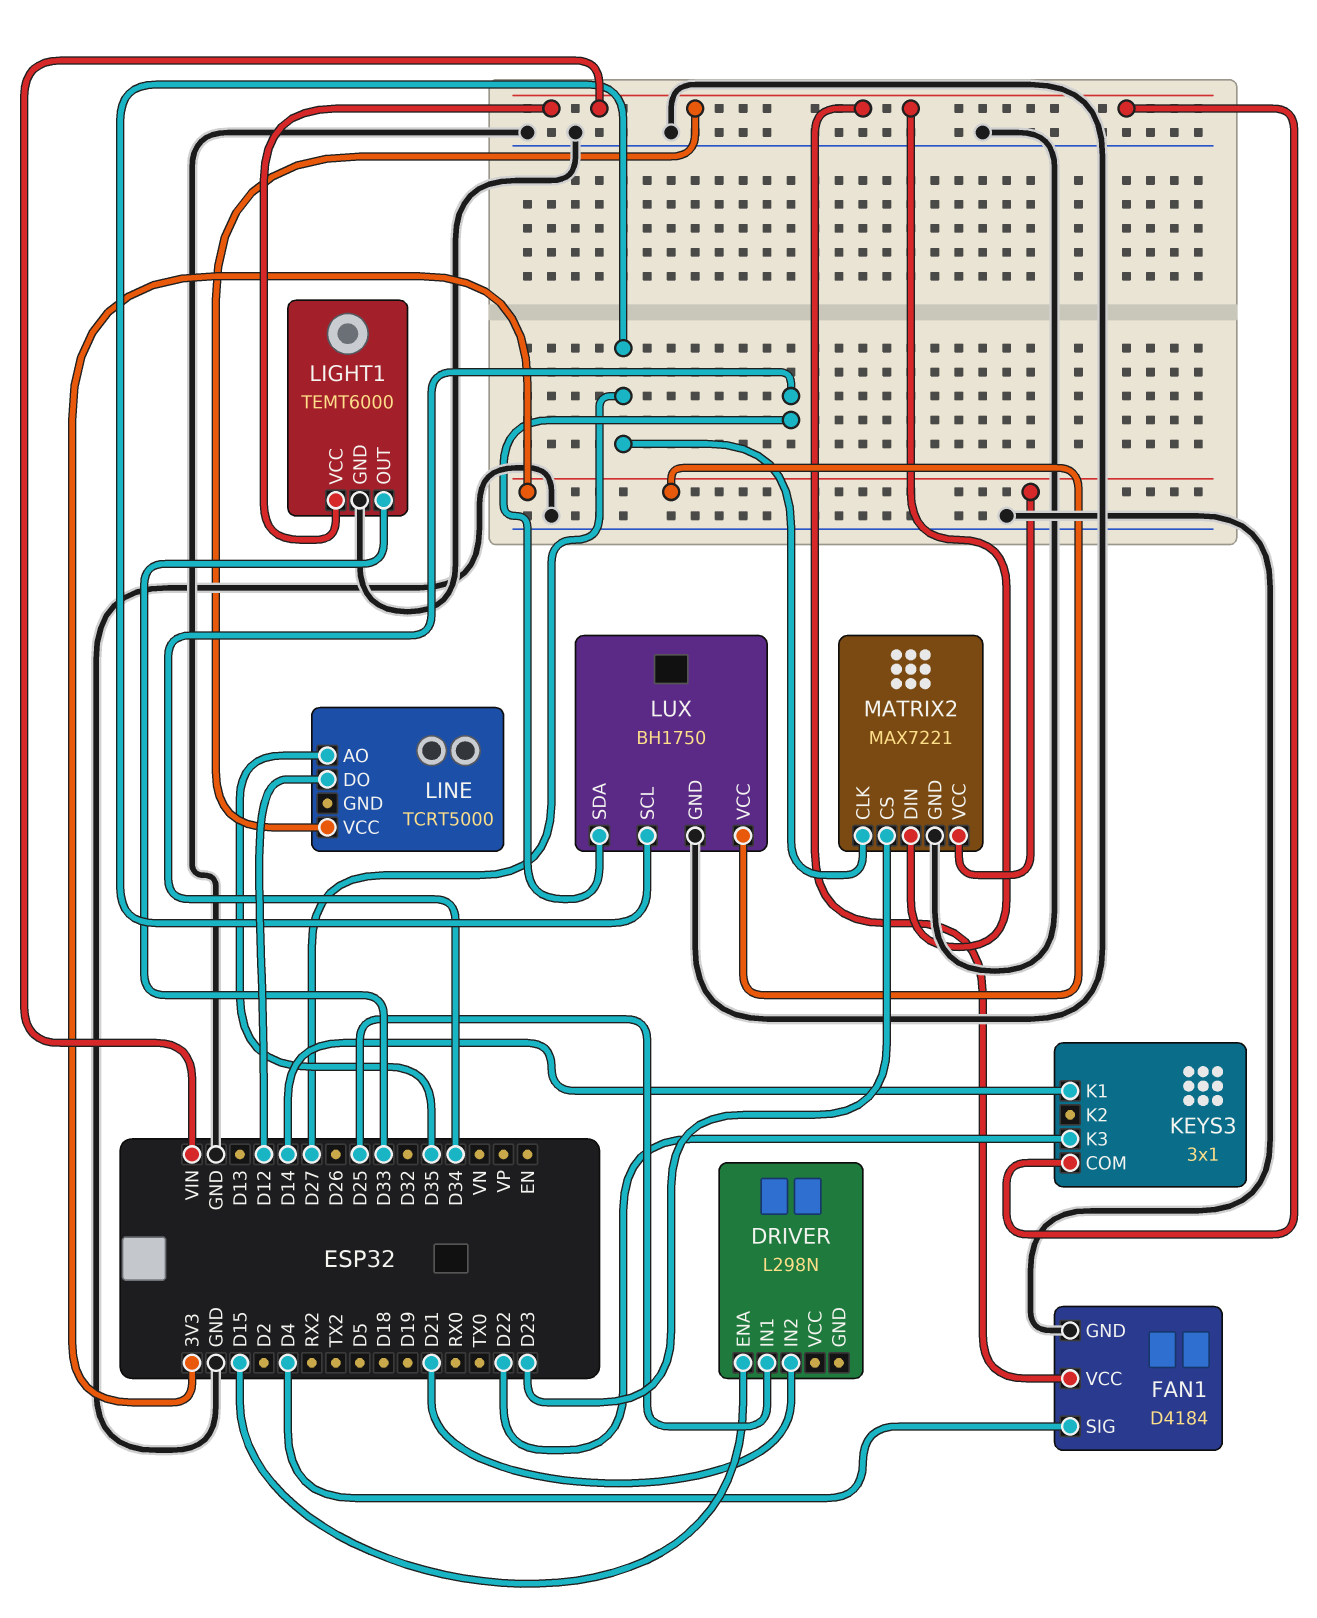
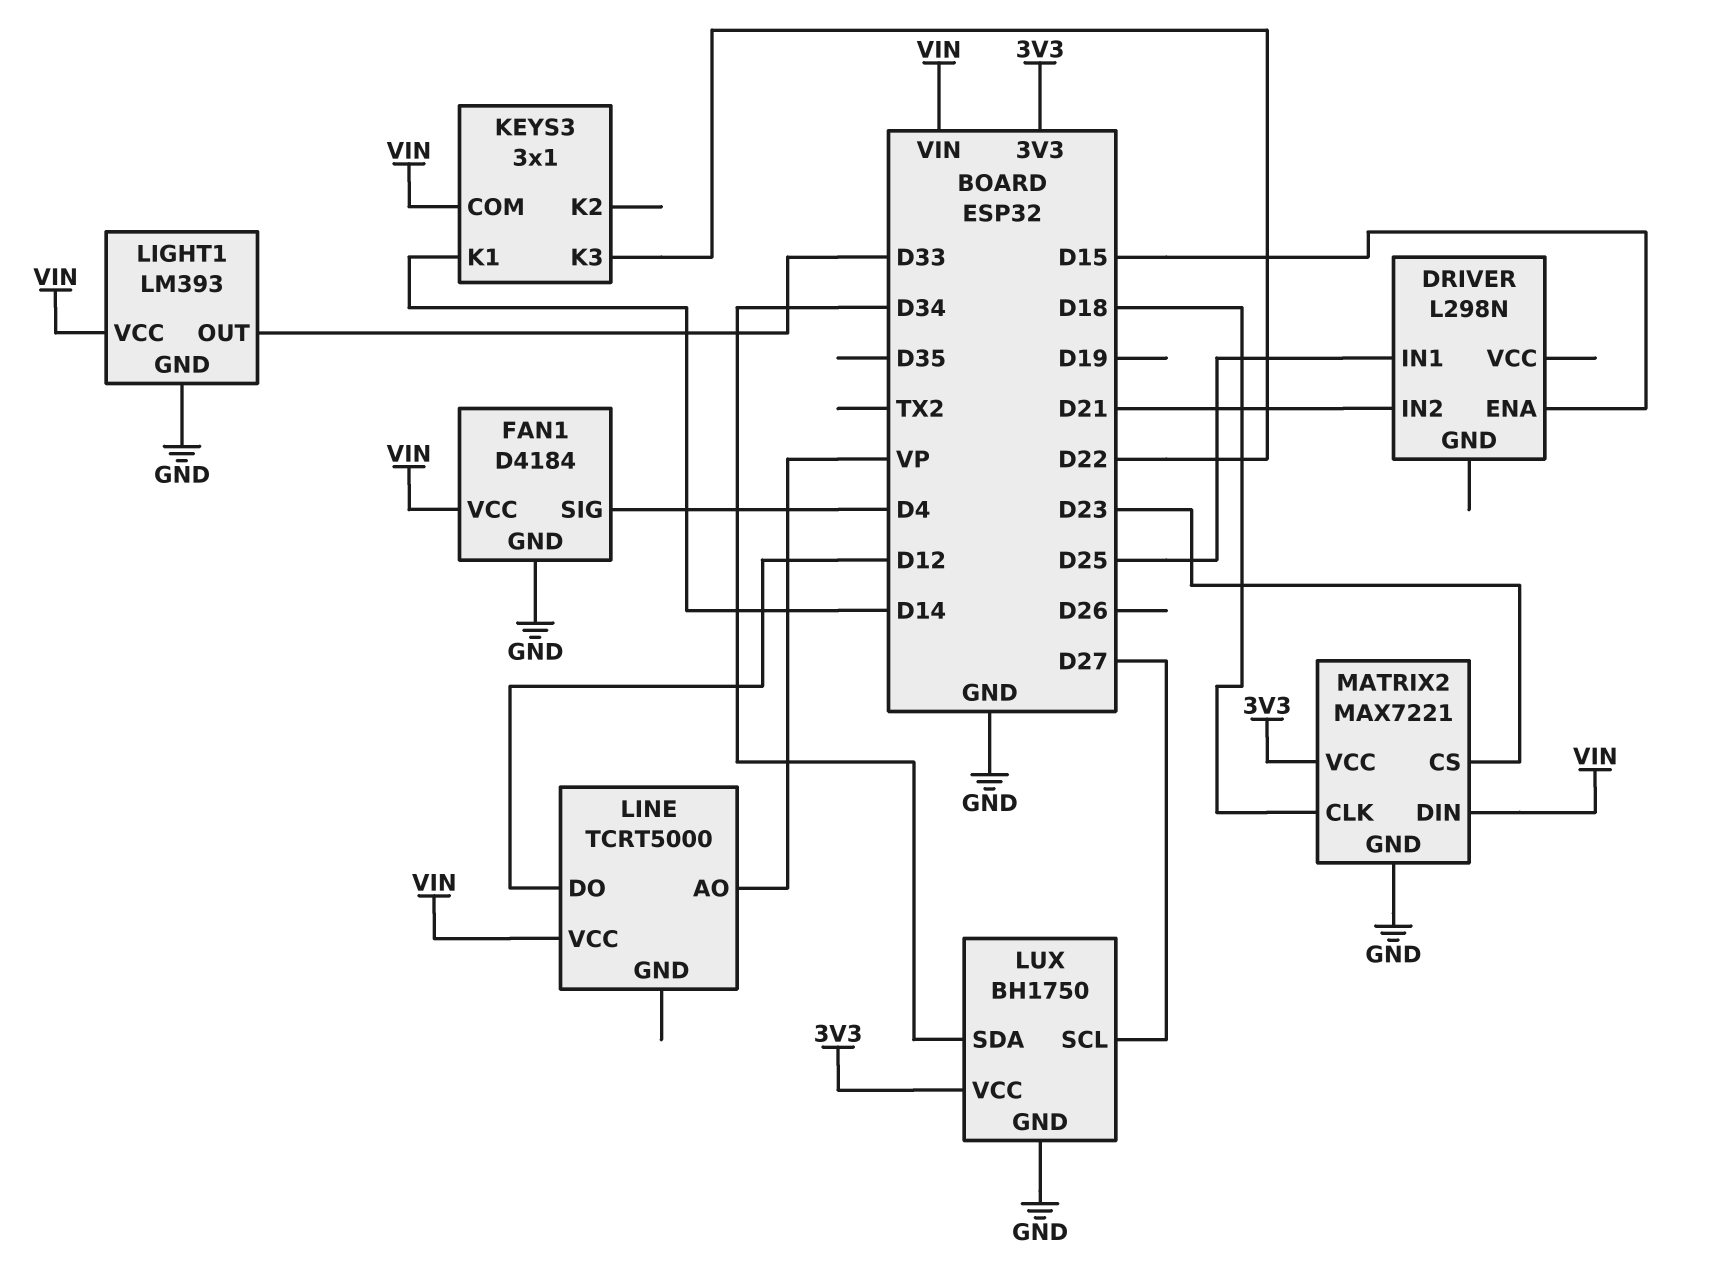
LIGHT1: TEMT6000 -> LM393
LINE pin AO: D35 -> VP
MATRIX2 pin CLK: D27 -> D18

